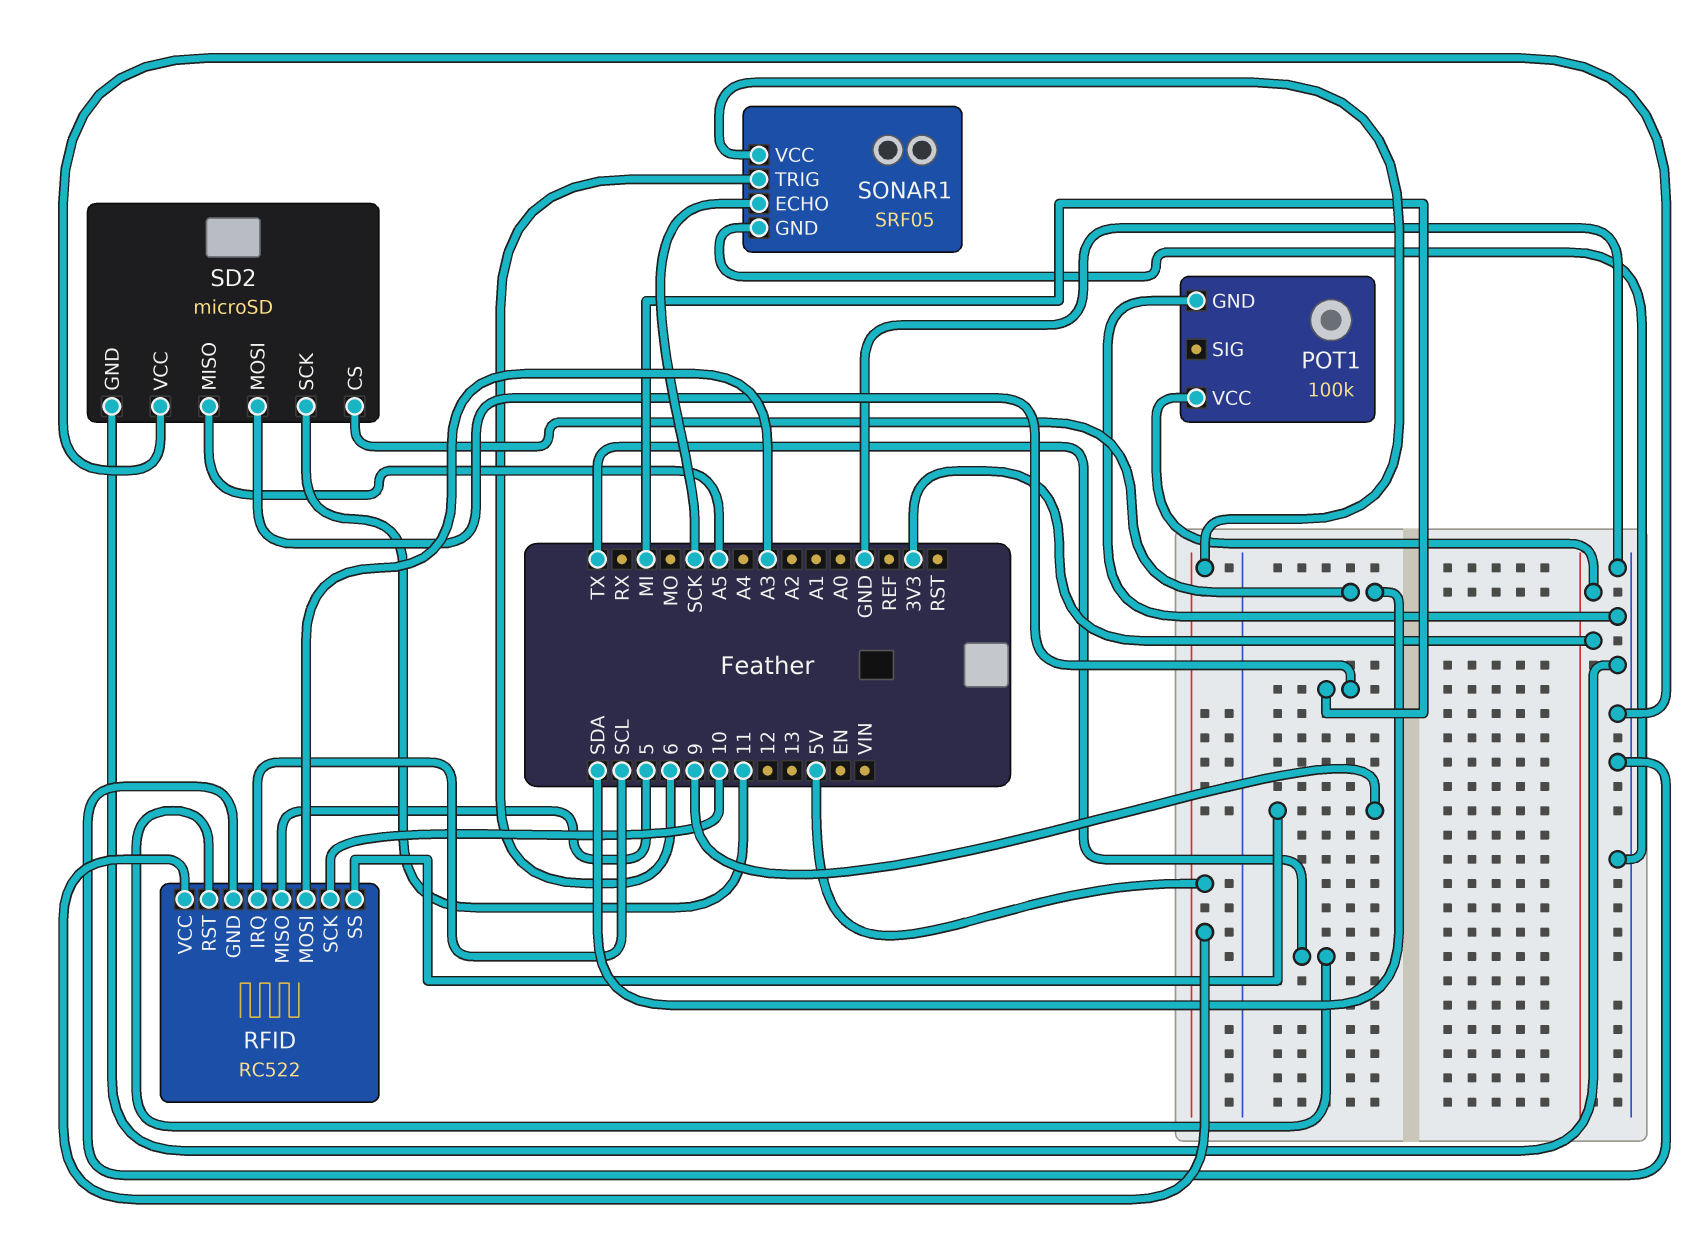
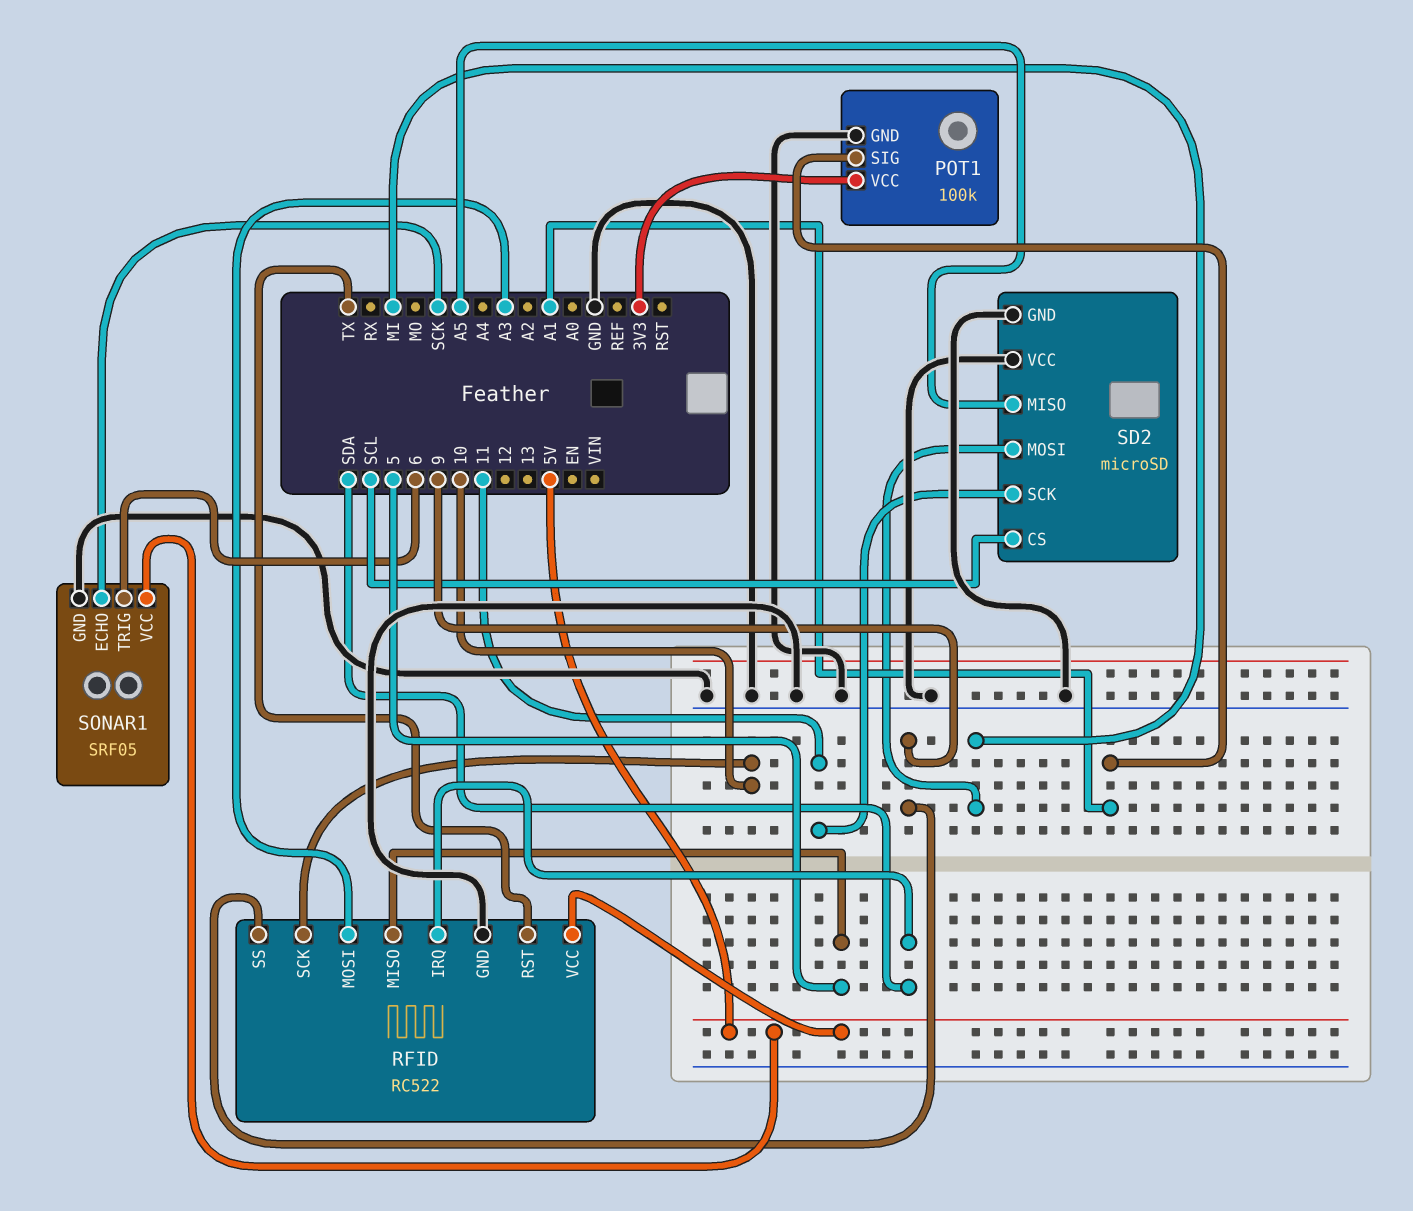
POT1 pin SIG: none -> A1
RFID pin IRQ: SCL -> SDA
SD2 pin CS: SDA -> SCL

